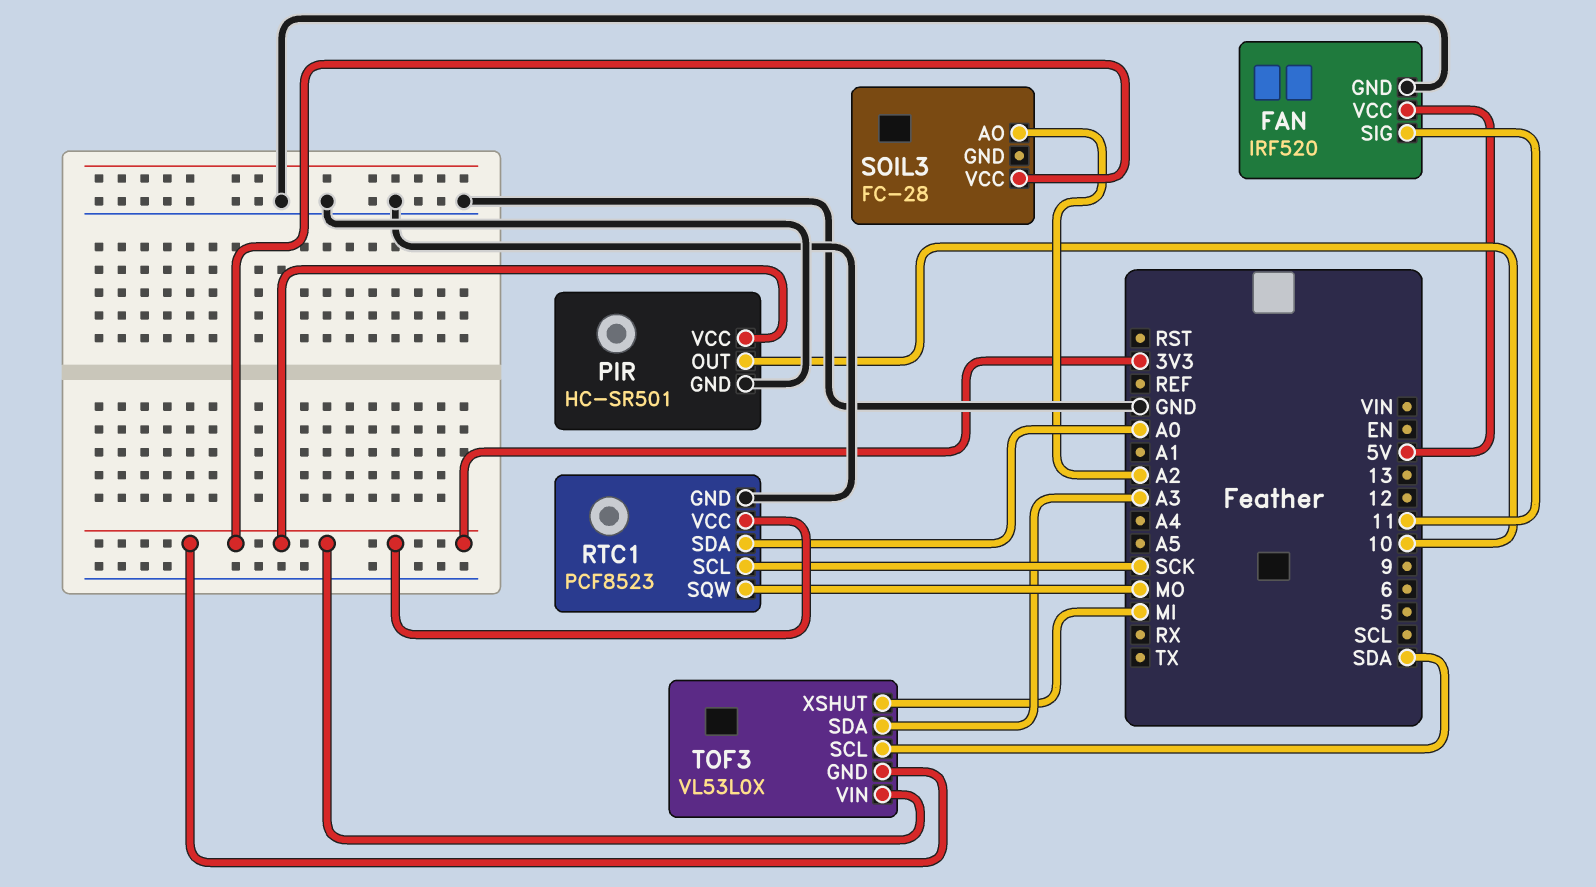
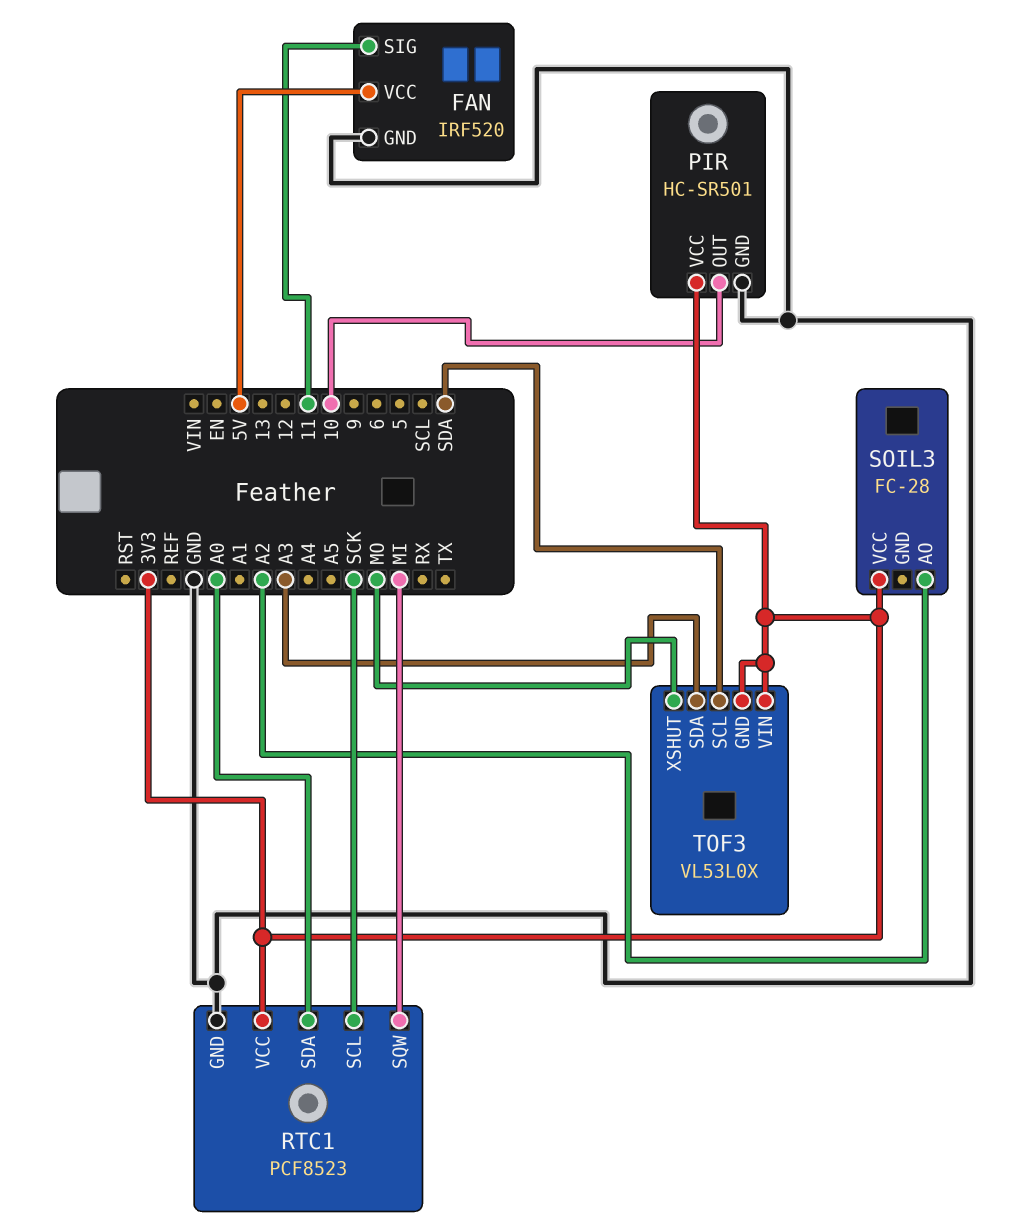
RTC1 pin SQW: MO -> MI
TOF3 pin XSHUT: MI -> MO

